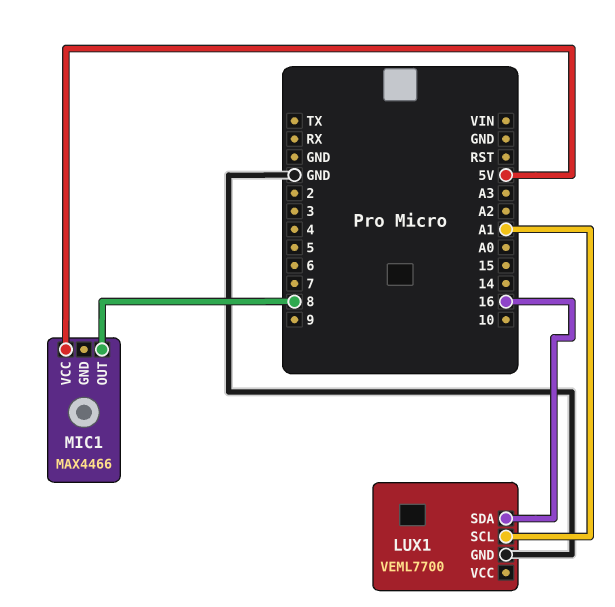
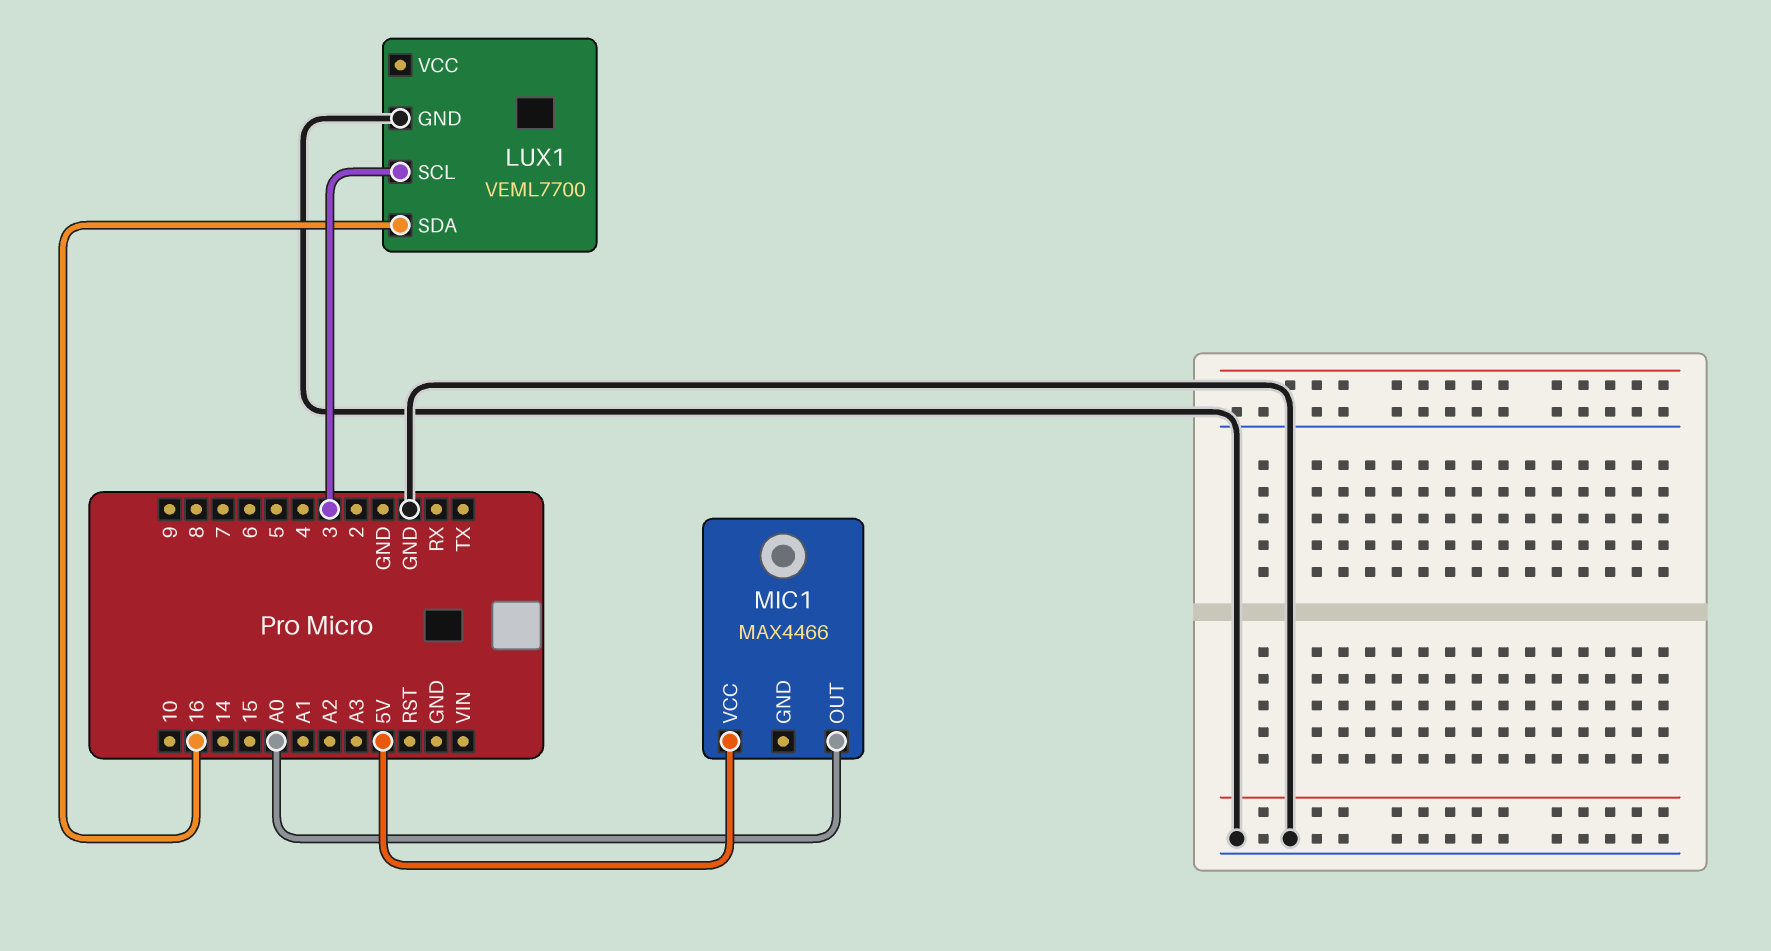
LUX1 pin SCL: A1 -> 3
MIC1 pin OUT: 8 -> A0

